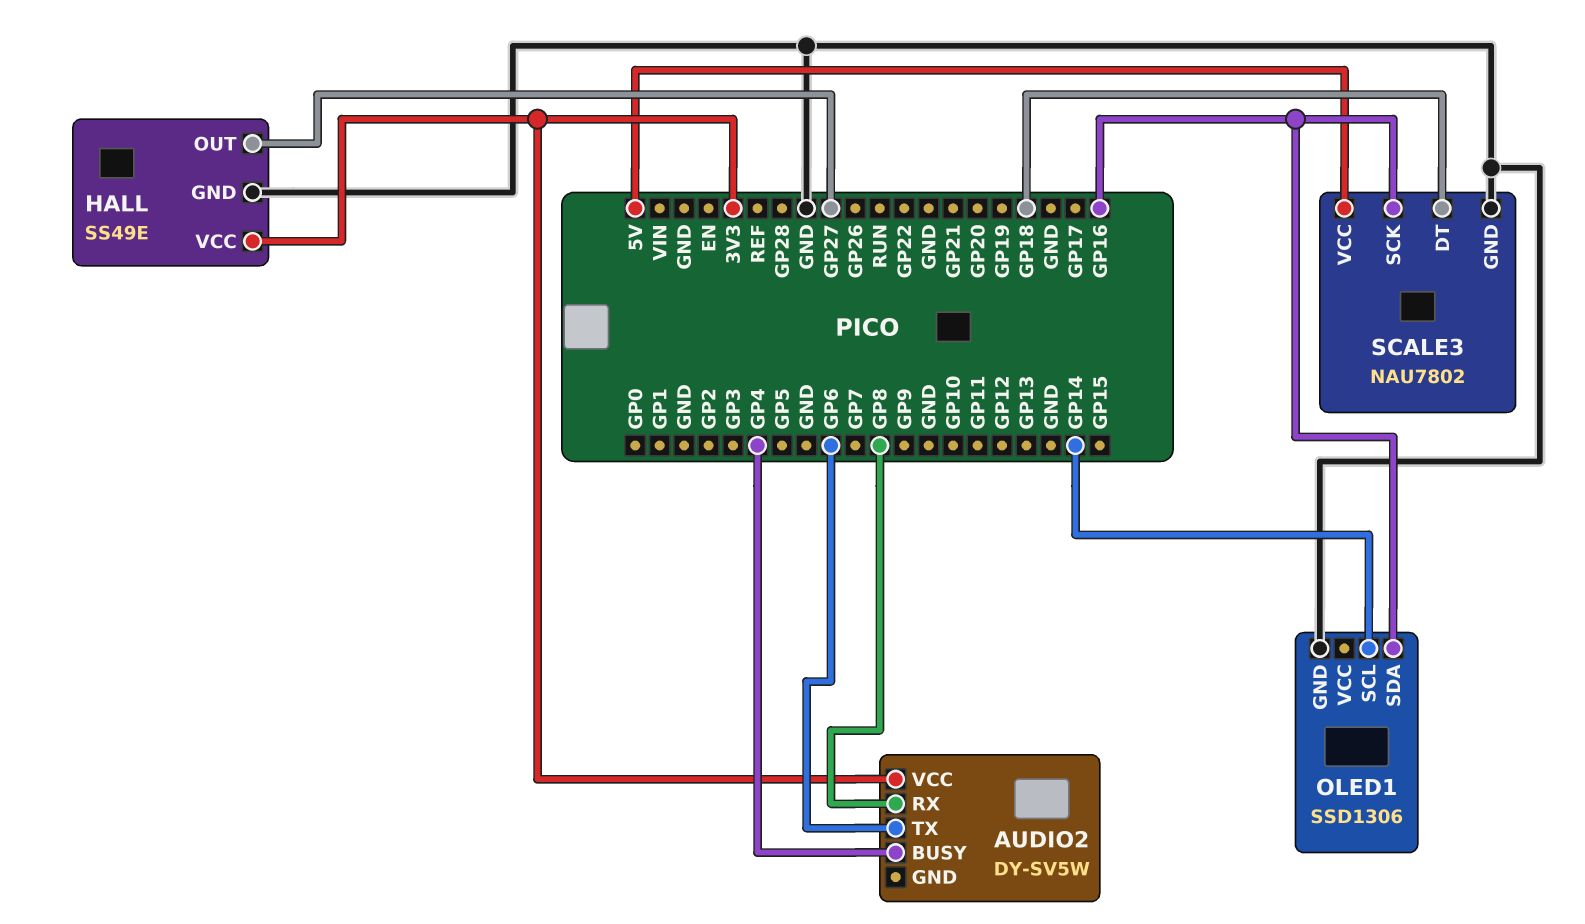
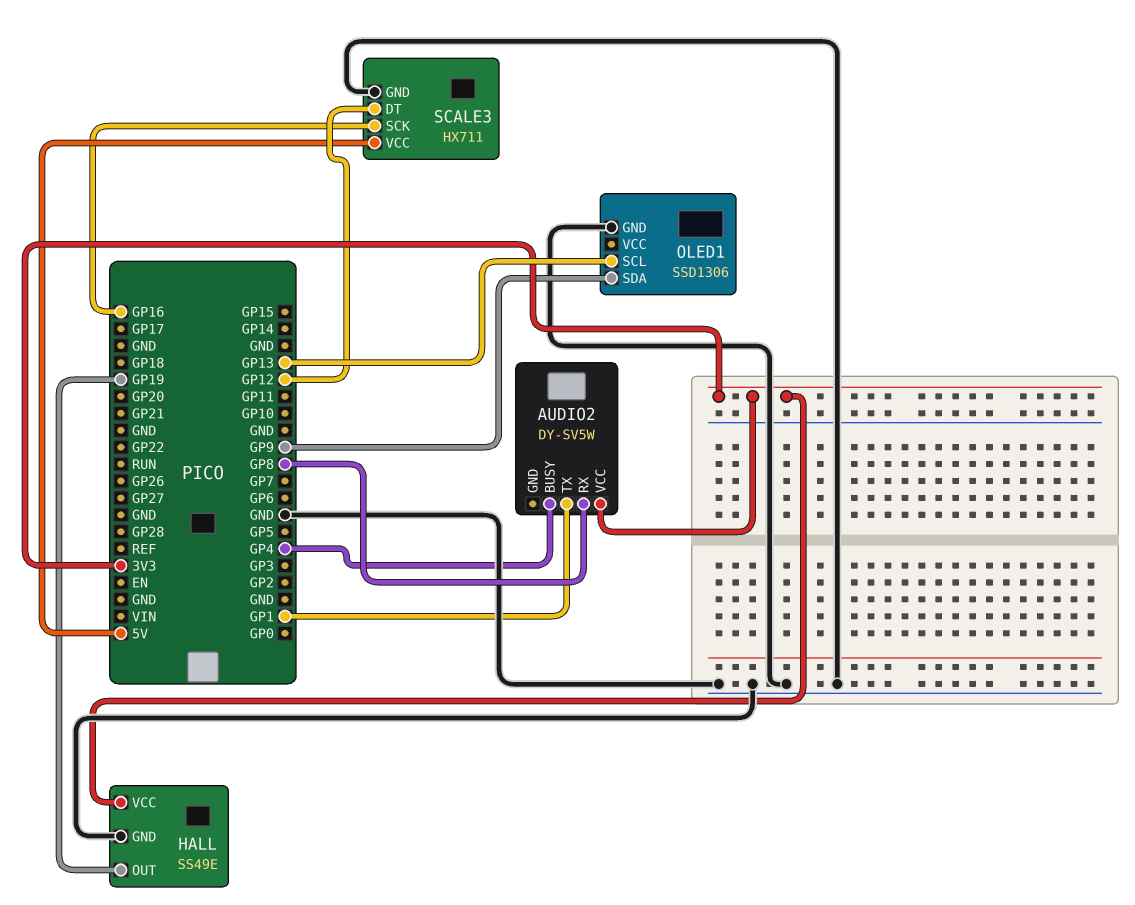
AUDIO2 pin TX: GP6 -> GP1
HALL pin OUT: GP27 -> GP19
OLED1 pin SCL: GP14 -> GP13
OLED1 pin SDA: GP16 -> GP9
SCALE3: NAU7802 -> HX711
SCALE3 pin DT: GP18 -> GP12

